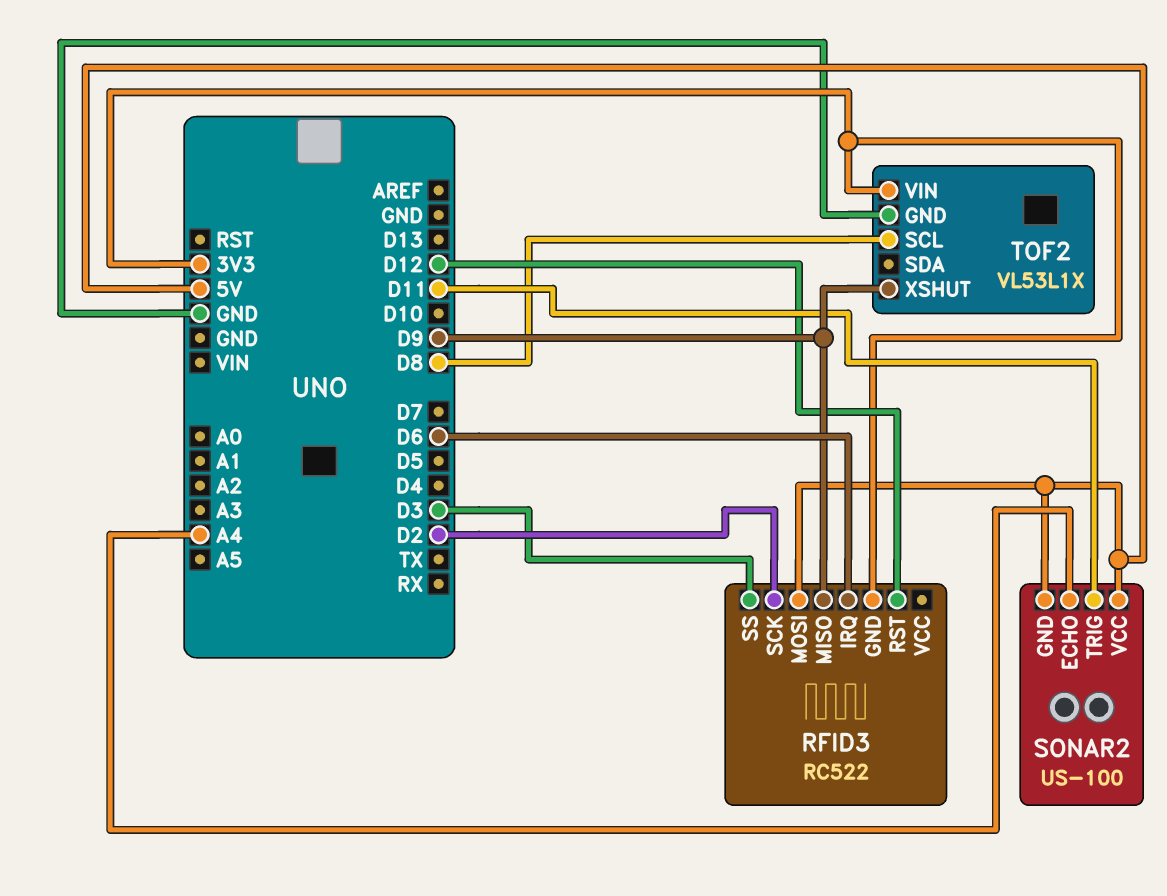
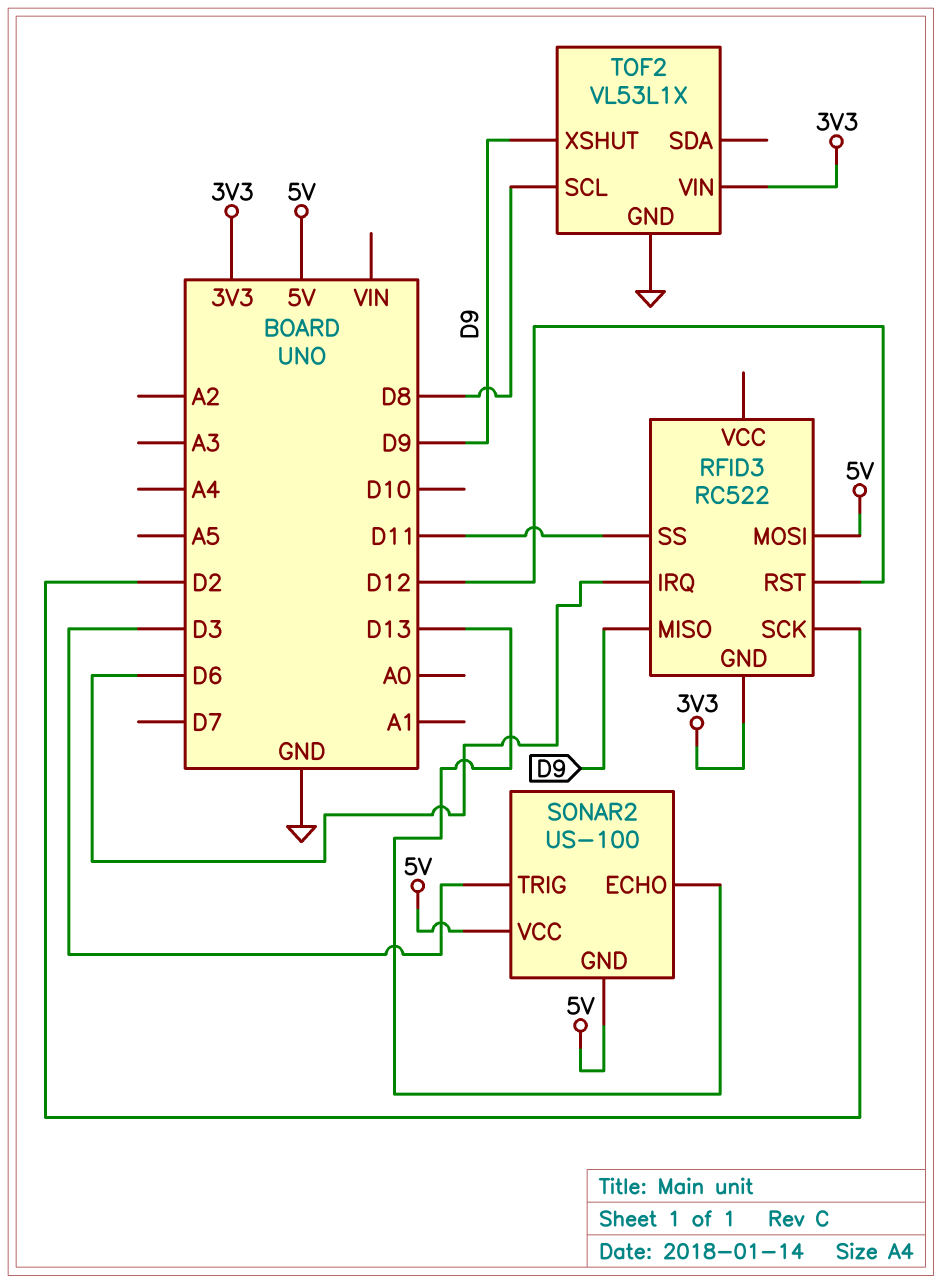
RFID3 pin SS: D3 -> D11
SONAR2 pin ECHO: A4 -> D13
SONAR2 pin TRIG: D11 -> D3

